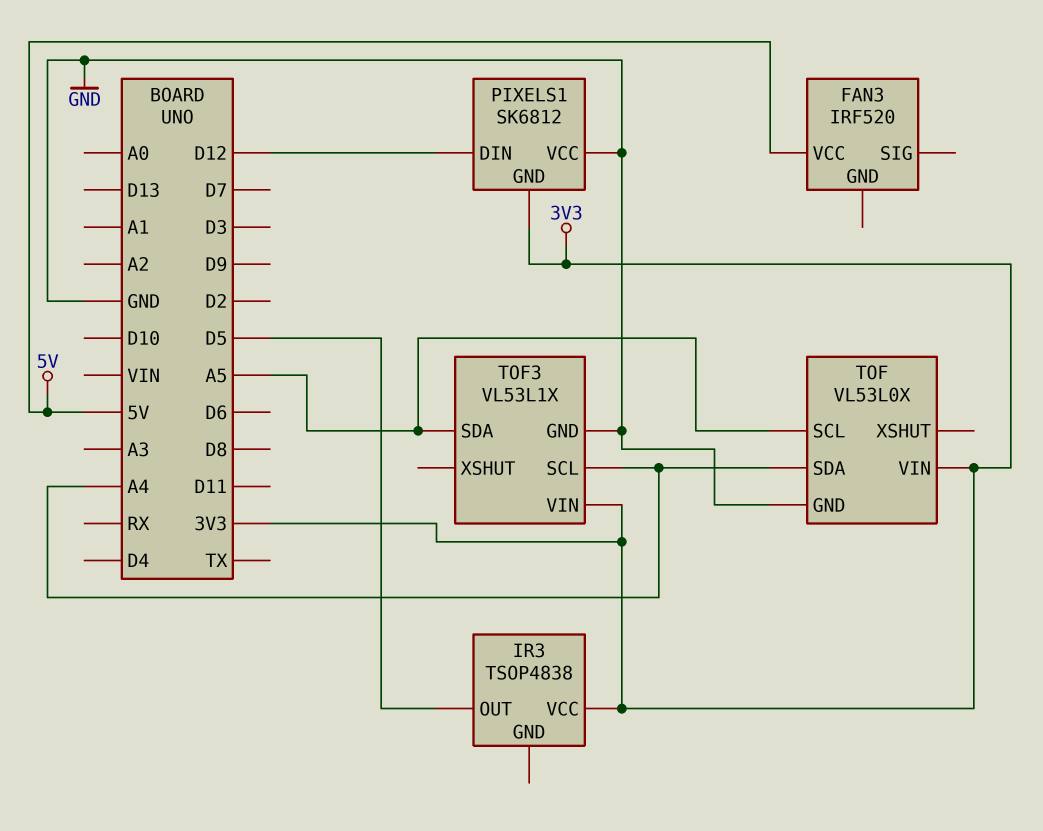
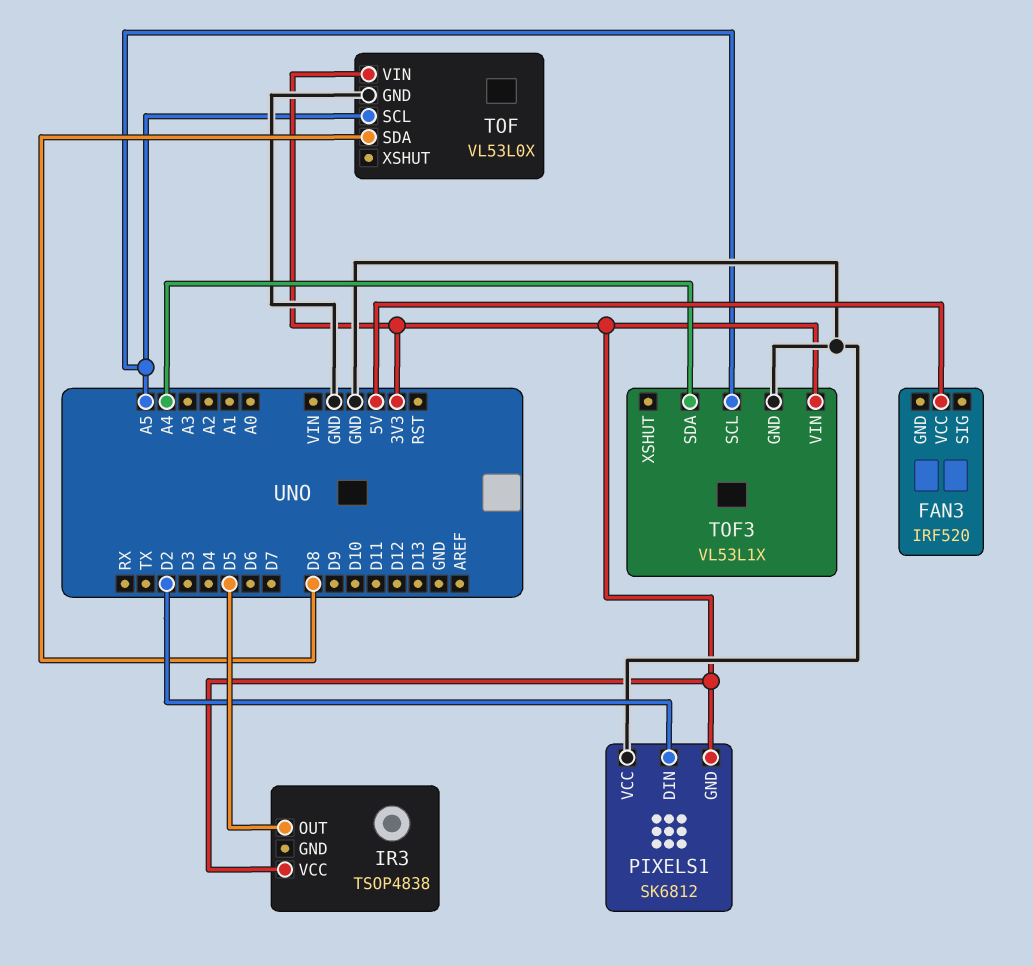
PIXELS1 pin DIN: D12 -> D2
TOF pin SDA: A4 -> D8
TOF3 pin SCL: A4 -> A5
TOF3 pin SDA: A5 -> A4

